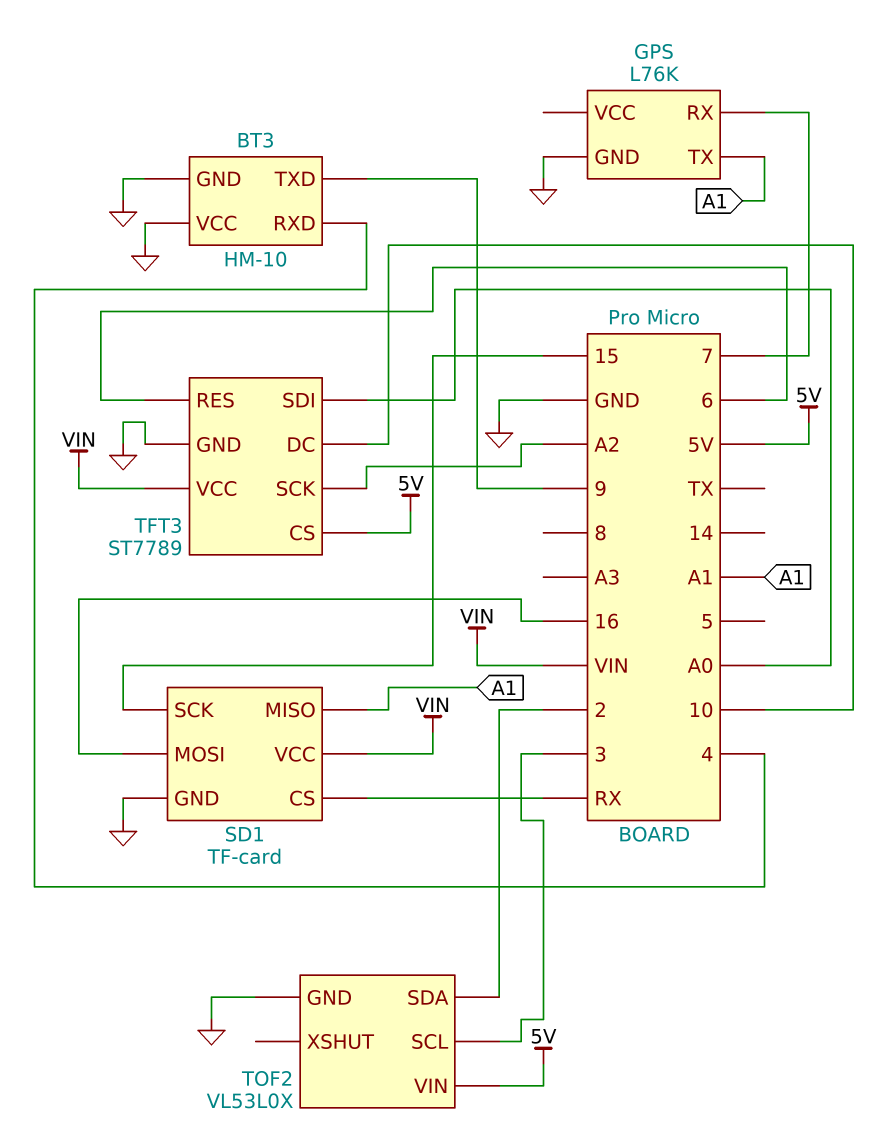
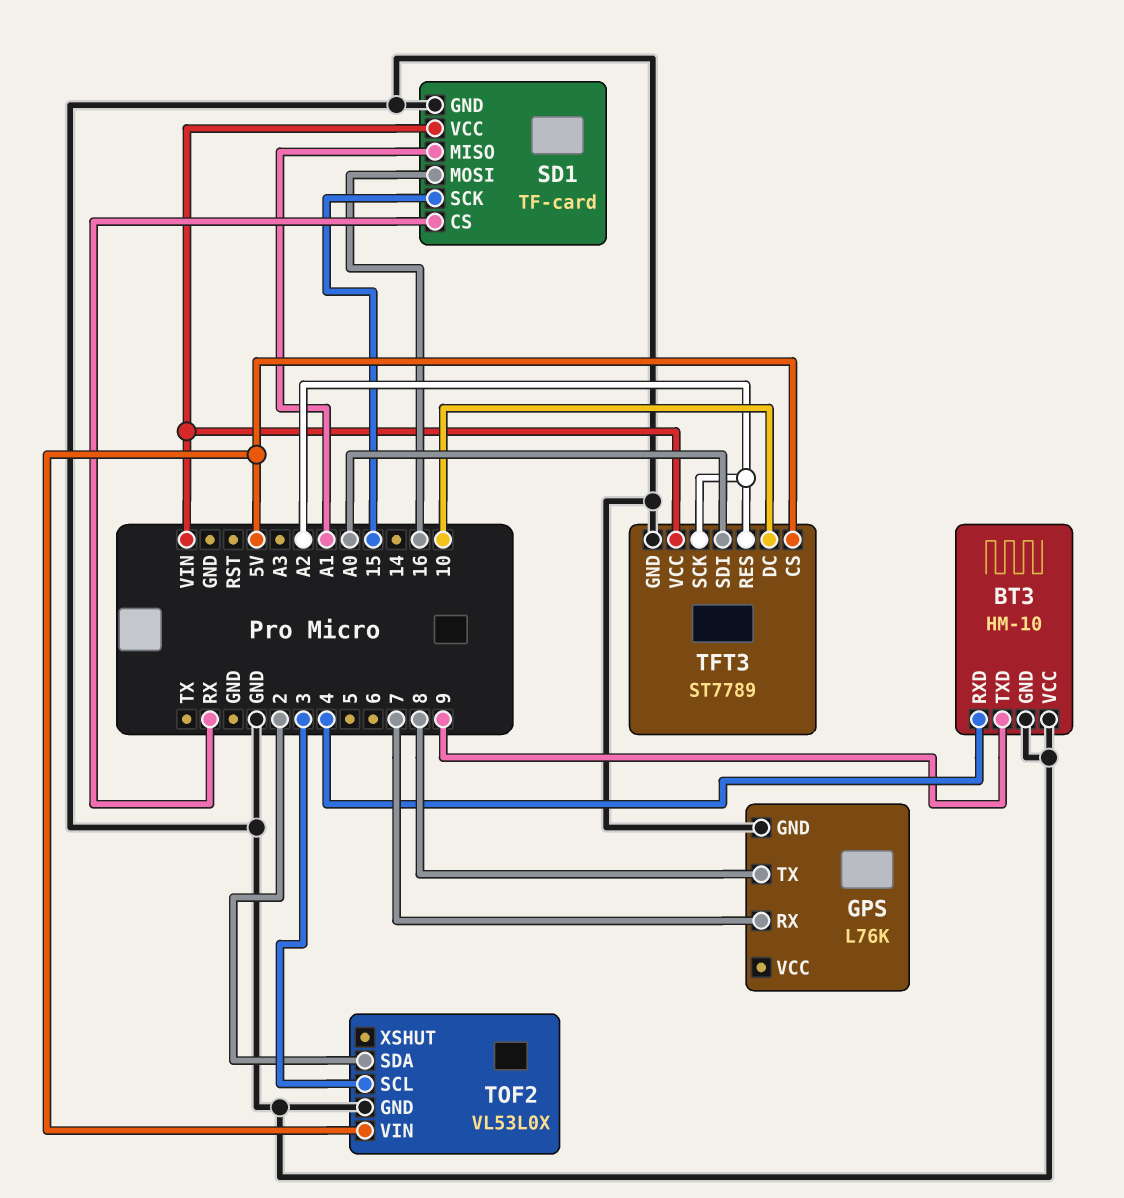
GPS pin TX: A1 -> 8
TFT3 pin RES: 6 -> A2

